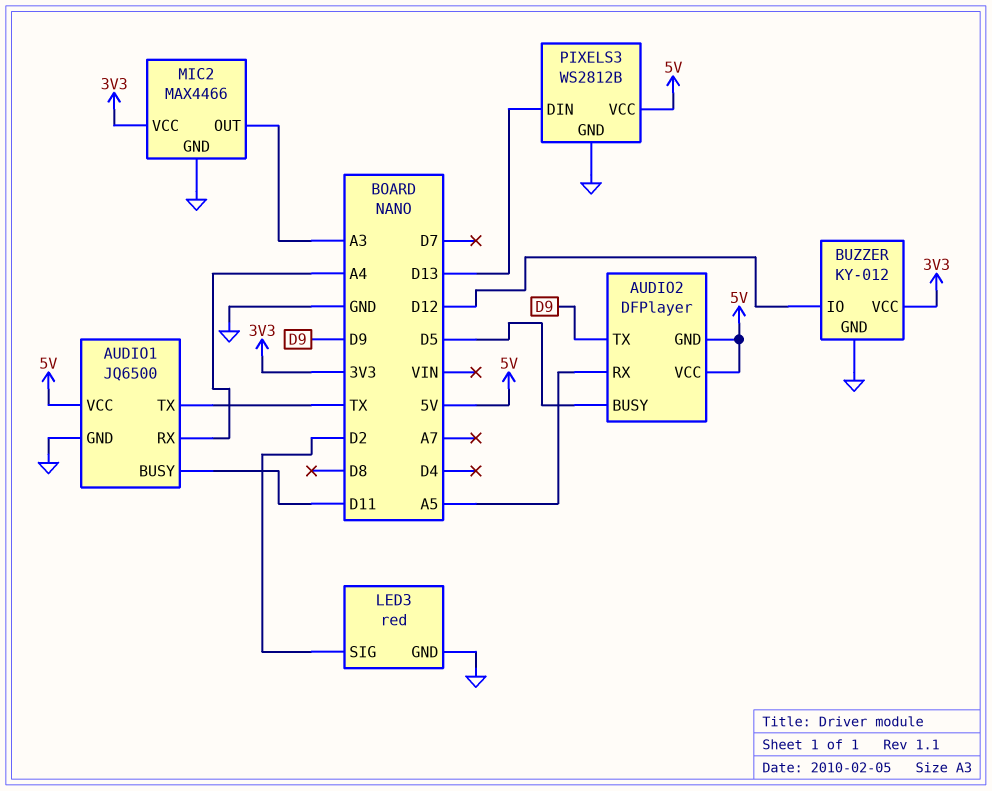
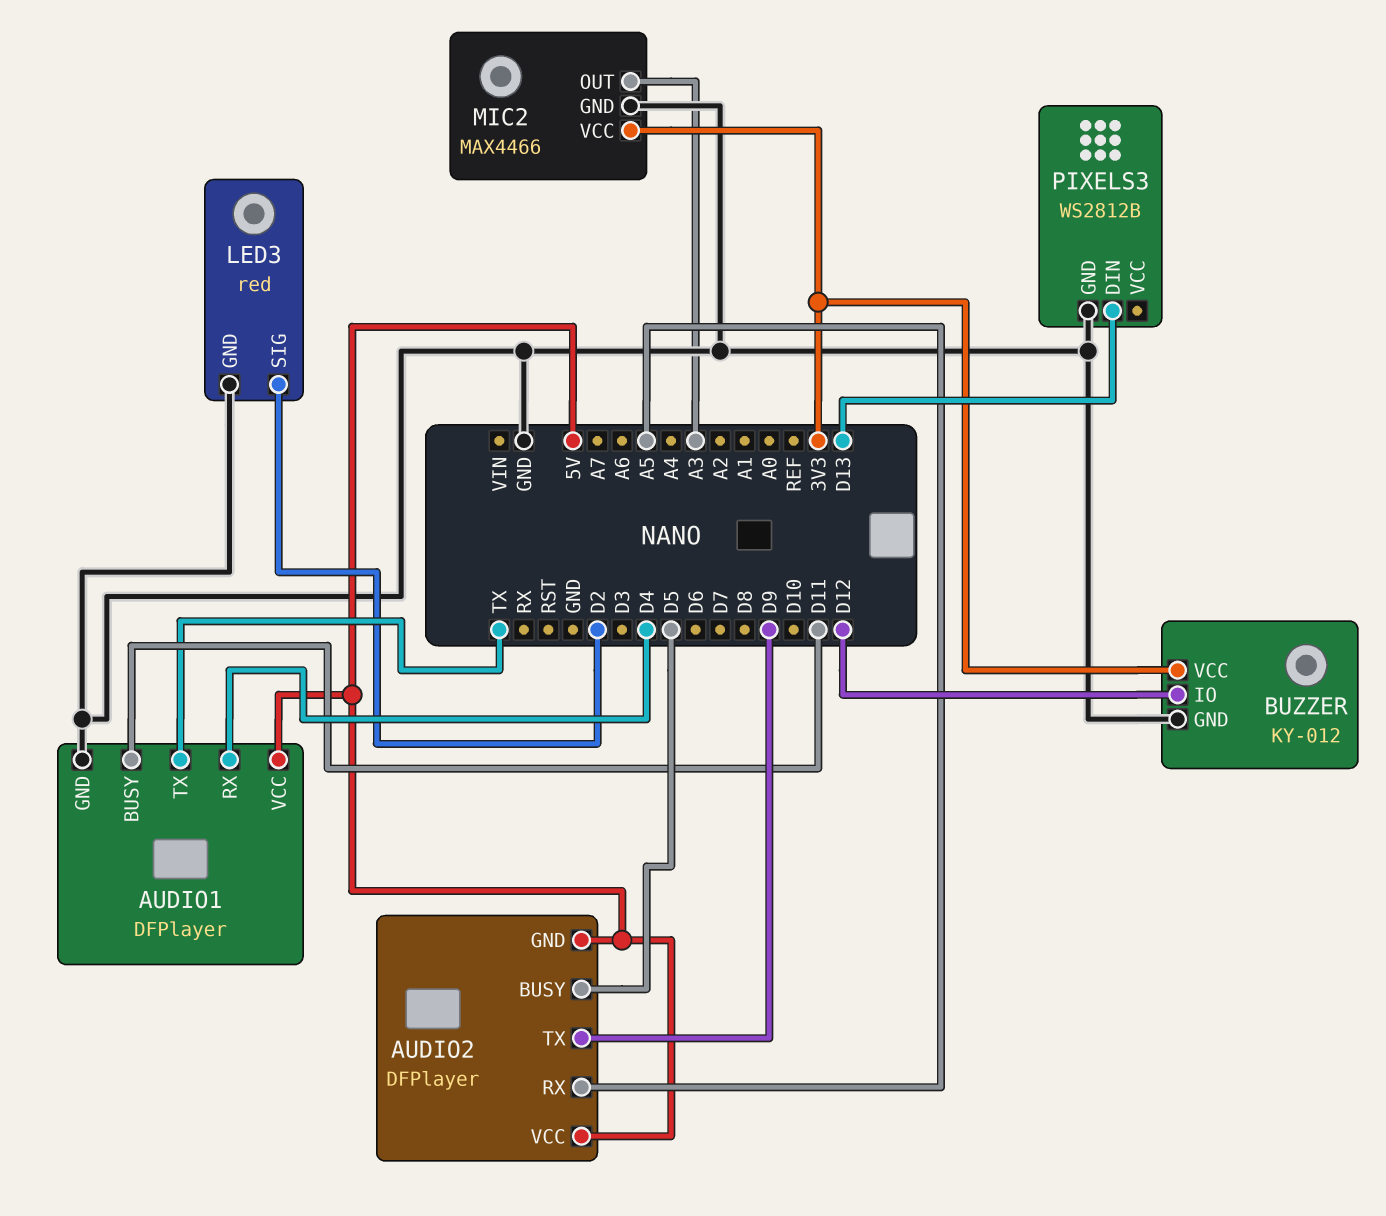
AUDIO1: JQ6500 -> DFPlayer
AUDIO1 pin RX: A4 -> D4
PIXELS3 pin VCC: 5V -> none

